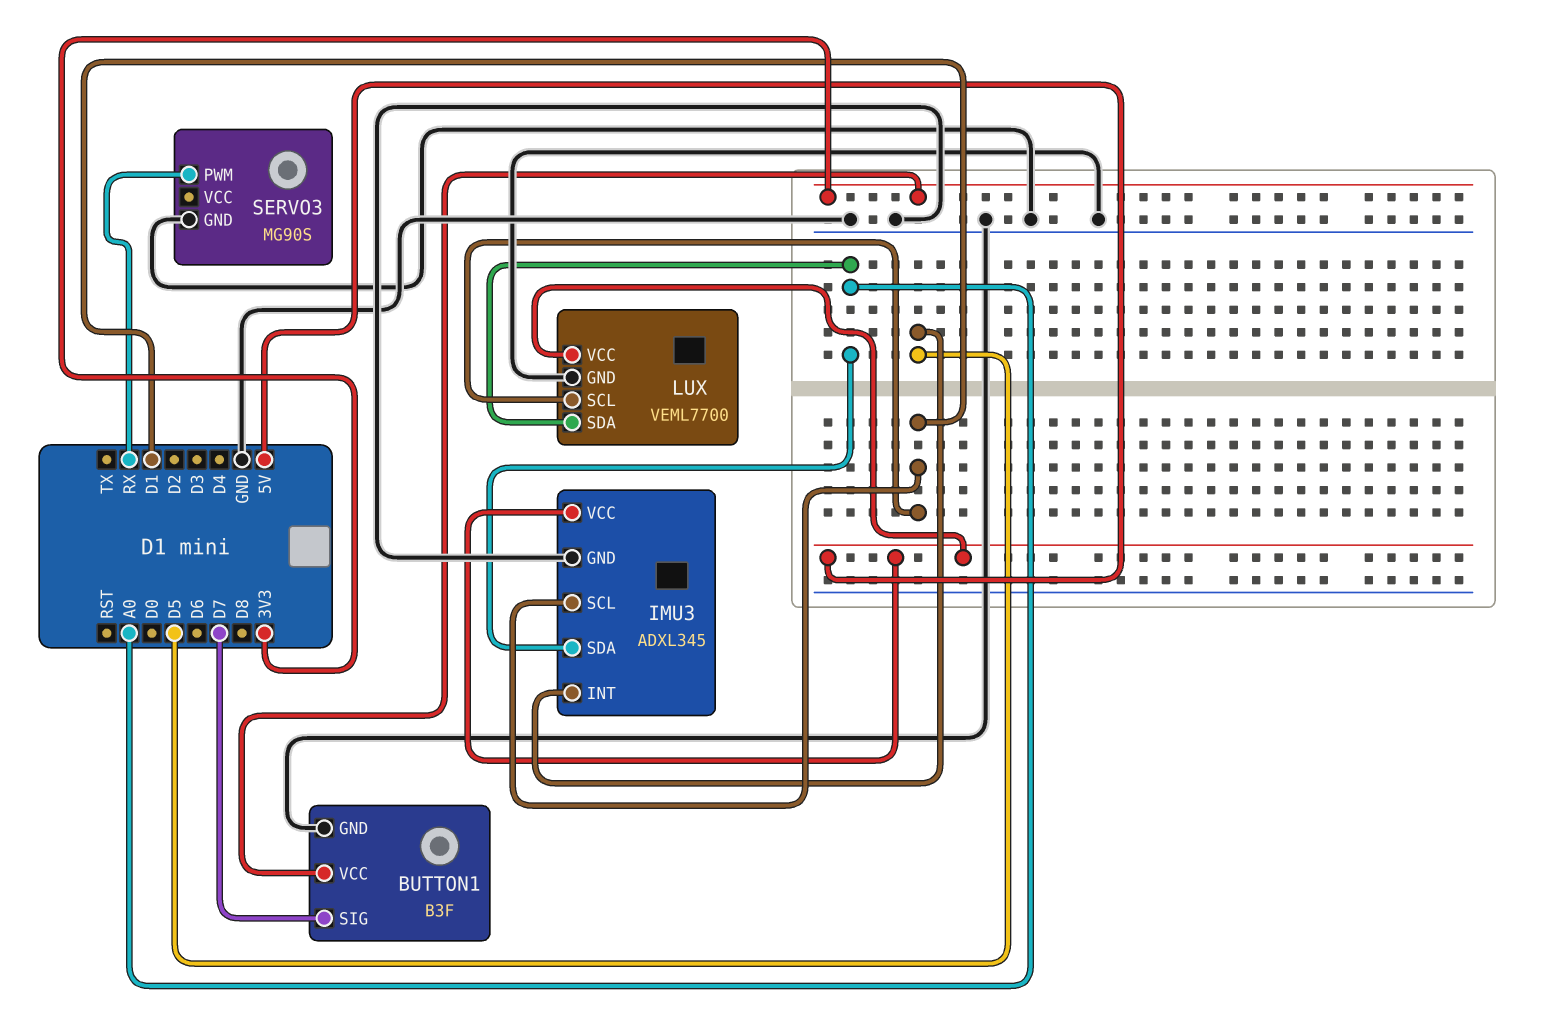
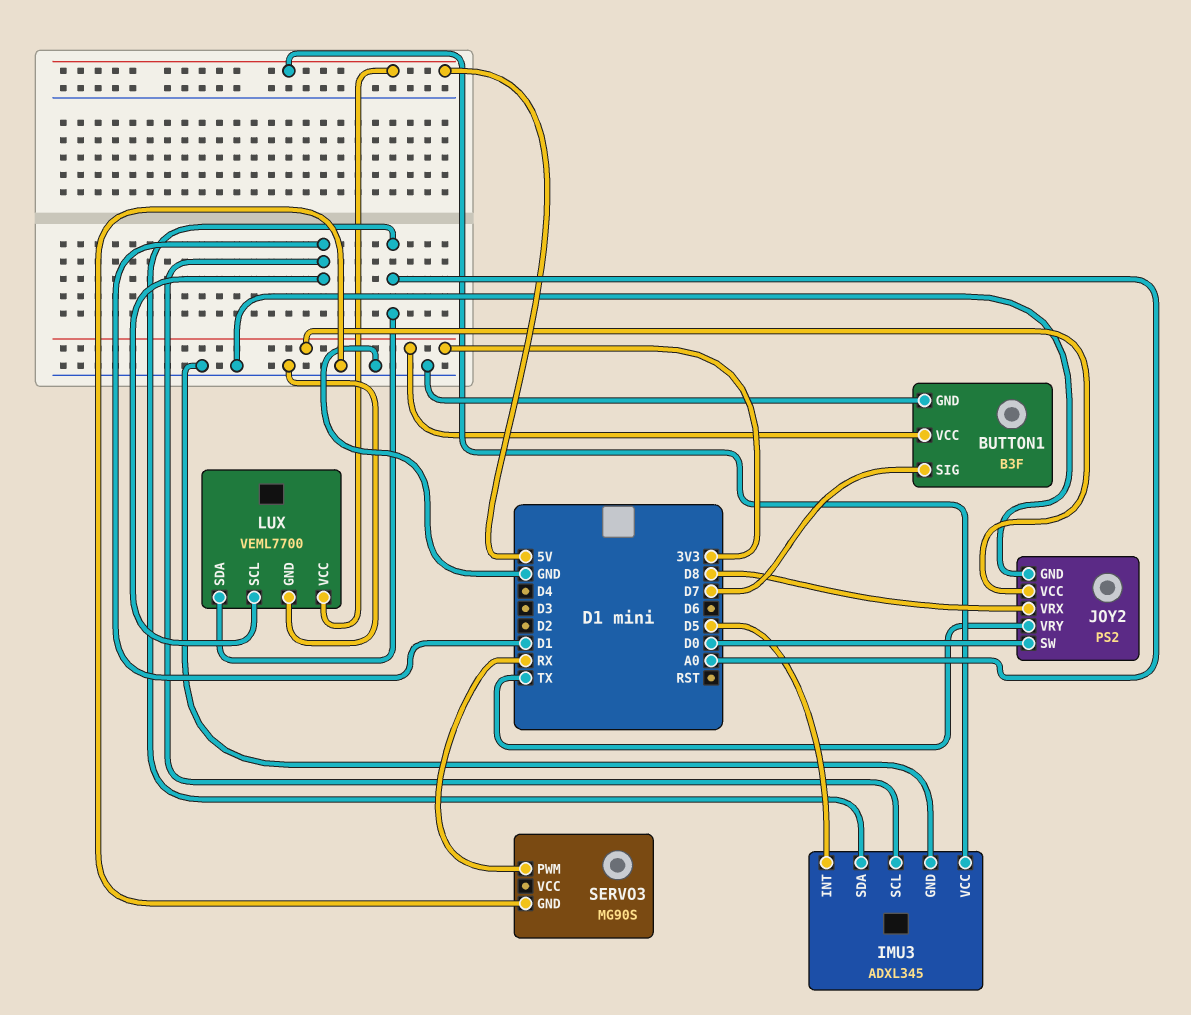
JOY2: none -> PS2
JOY2 pin GND: none -> GND
JOY2 pin SW: none -> D0
JOY2 pin VCC: none -> 3V3
JOY2 pin VRX: none -> D8
JOY2 pin VRY: none -> TX

